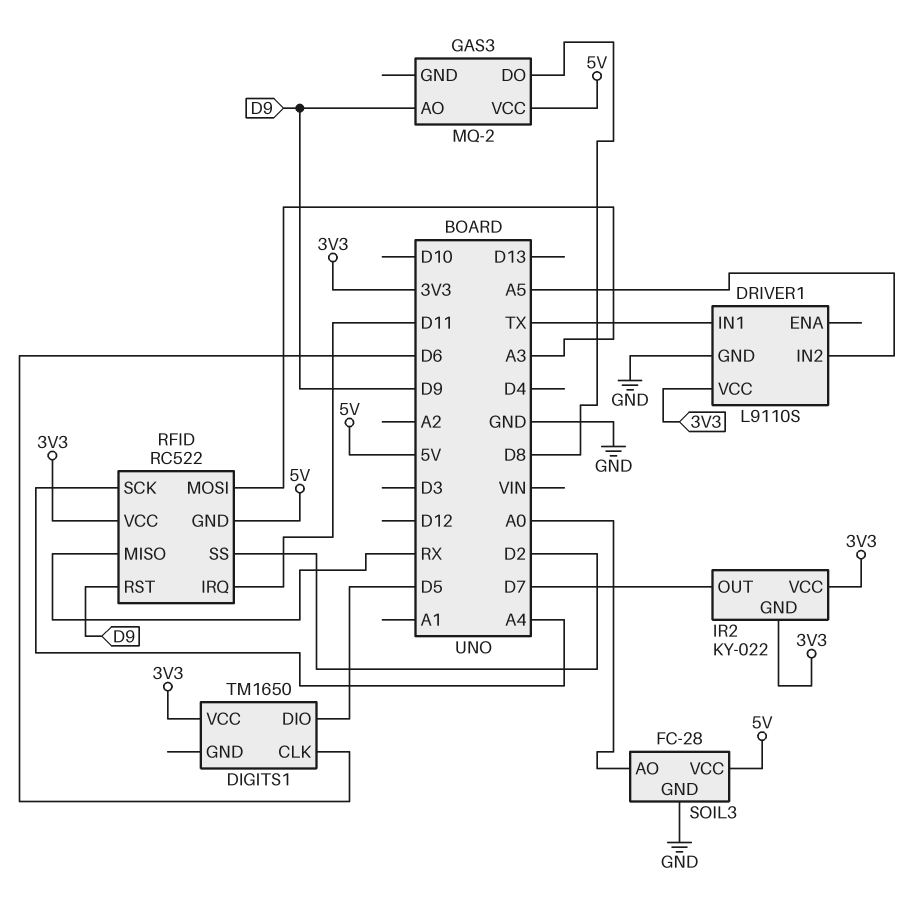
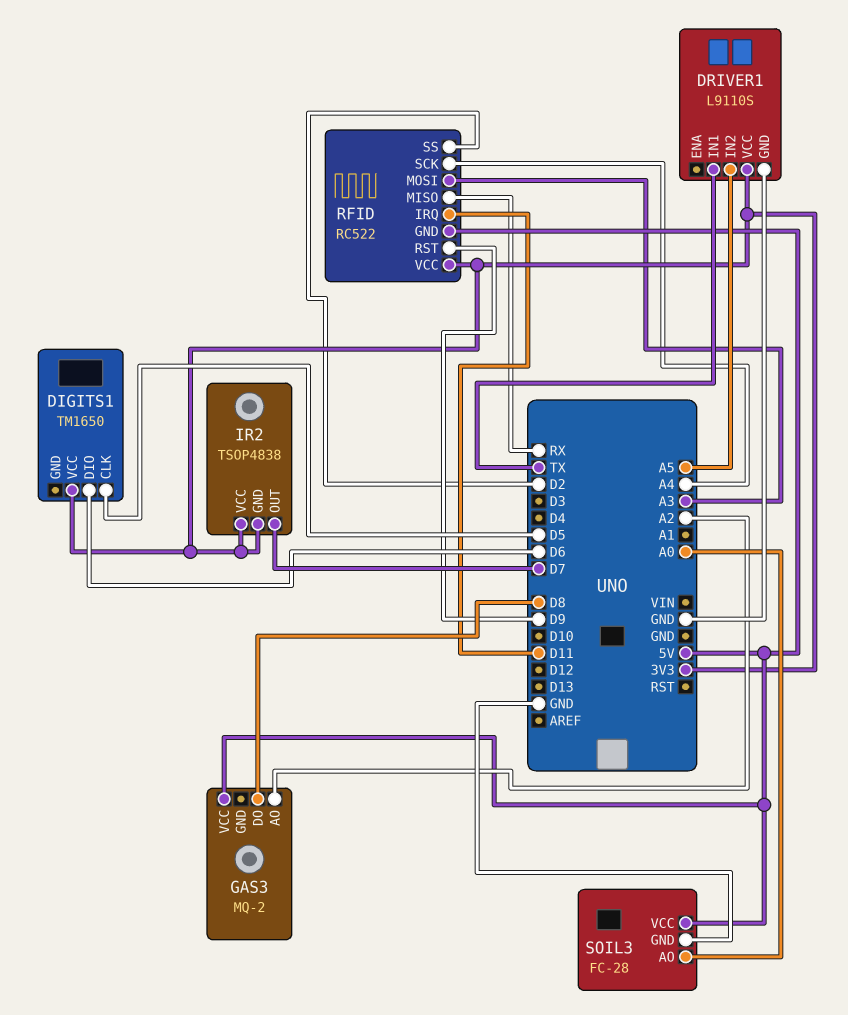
DIGITS1 pin CLK: D6 -> D5
DIGITS1 pin DIO: D5 -> D6
GAS3 pin AO: D9 -> A2
IR2: KY-022 -> TSOP4838

